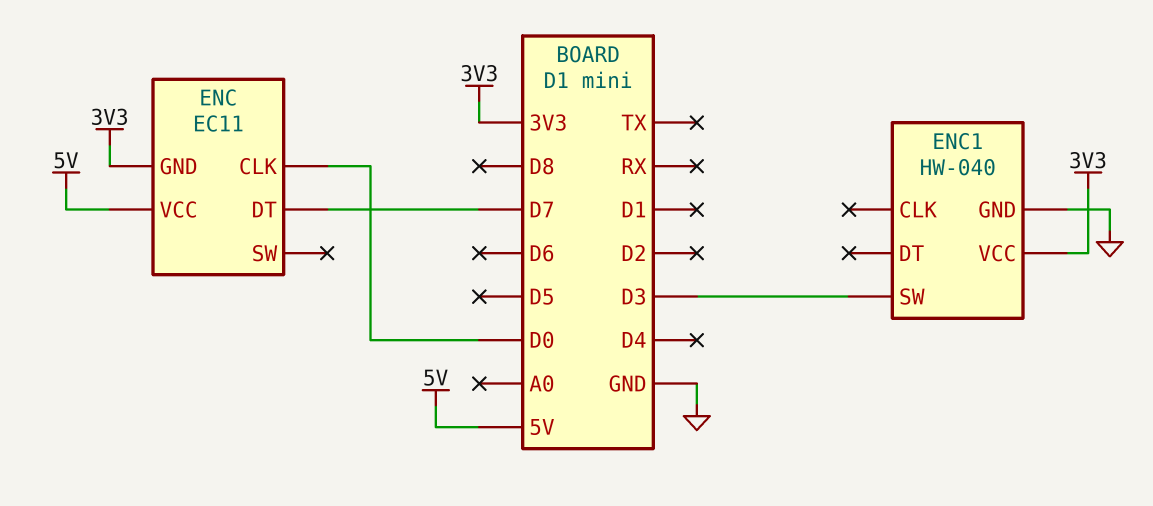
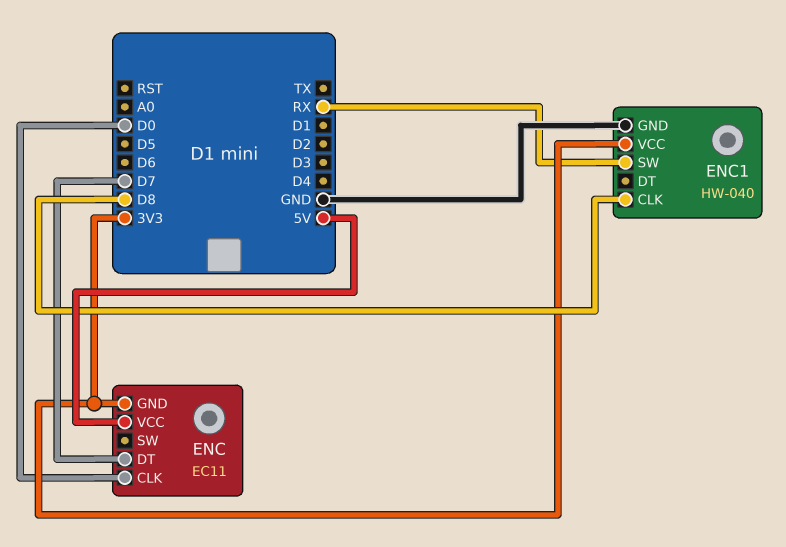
ENC1 pin CLK: none -> D8
ENC1 pin SW: D3 -> RX

